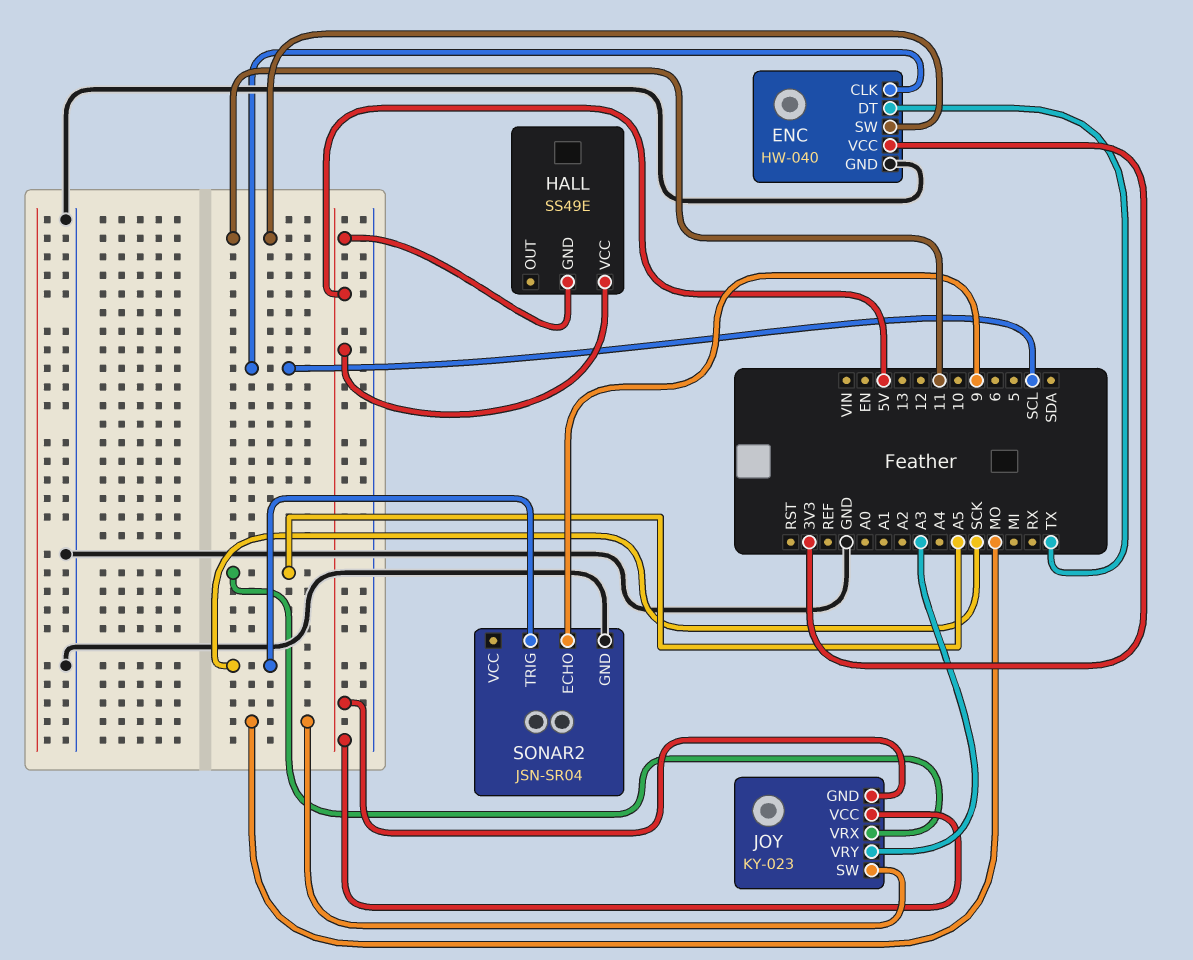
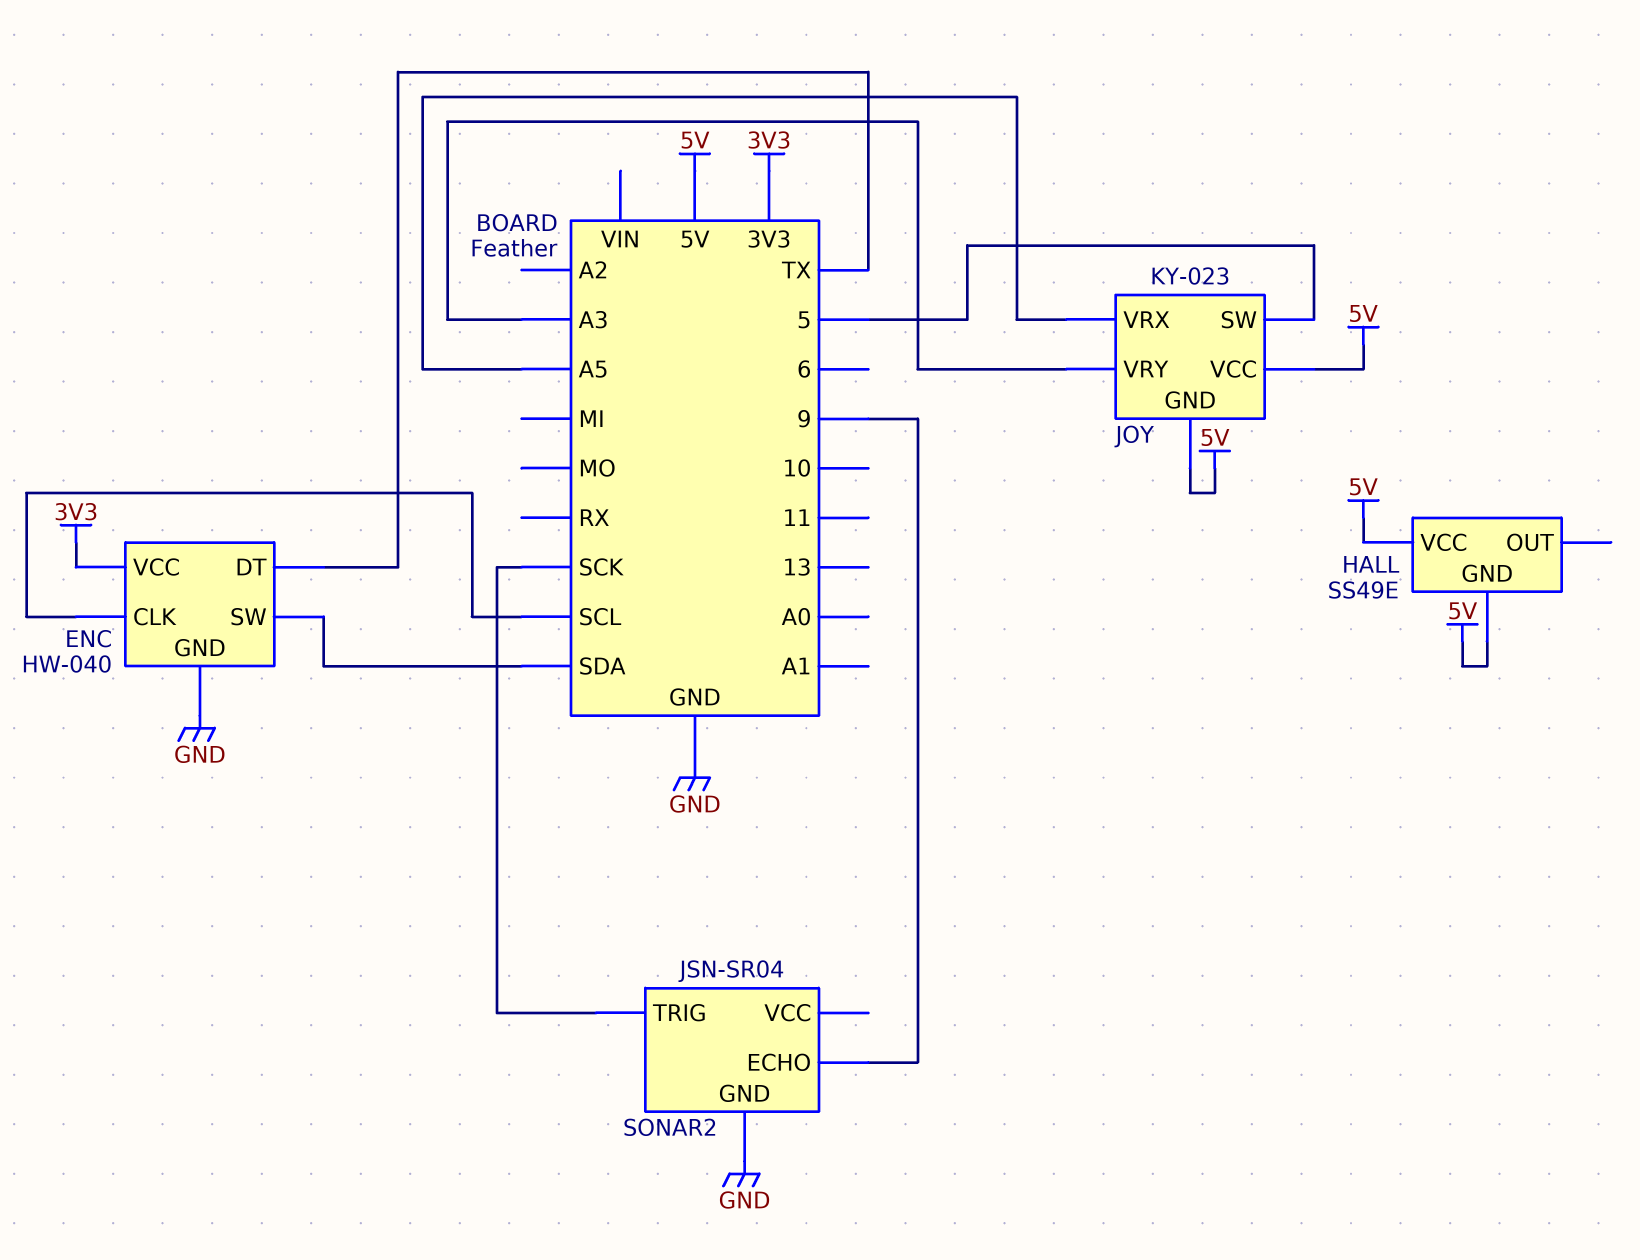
ENC pin SW: 11 -> SDA
JOY pin SW: MO -> 5

